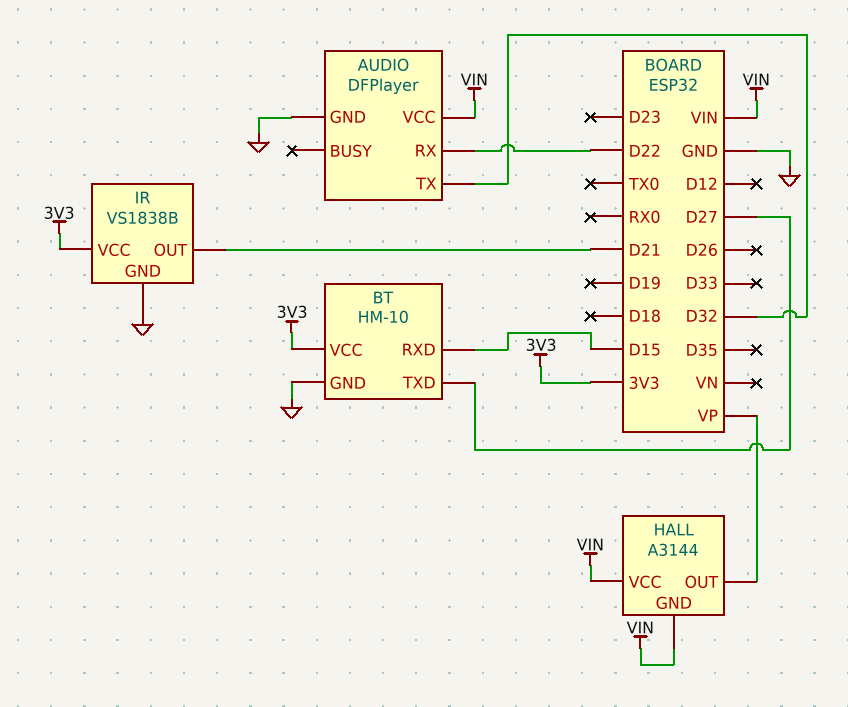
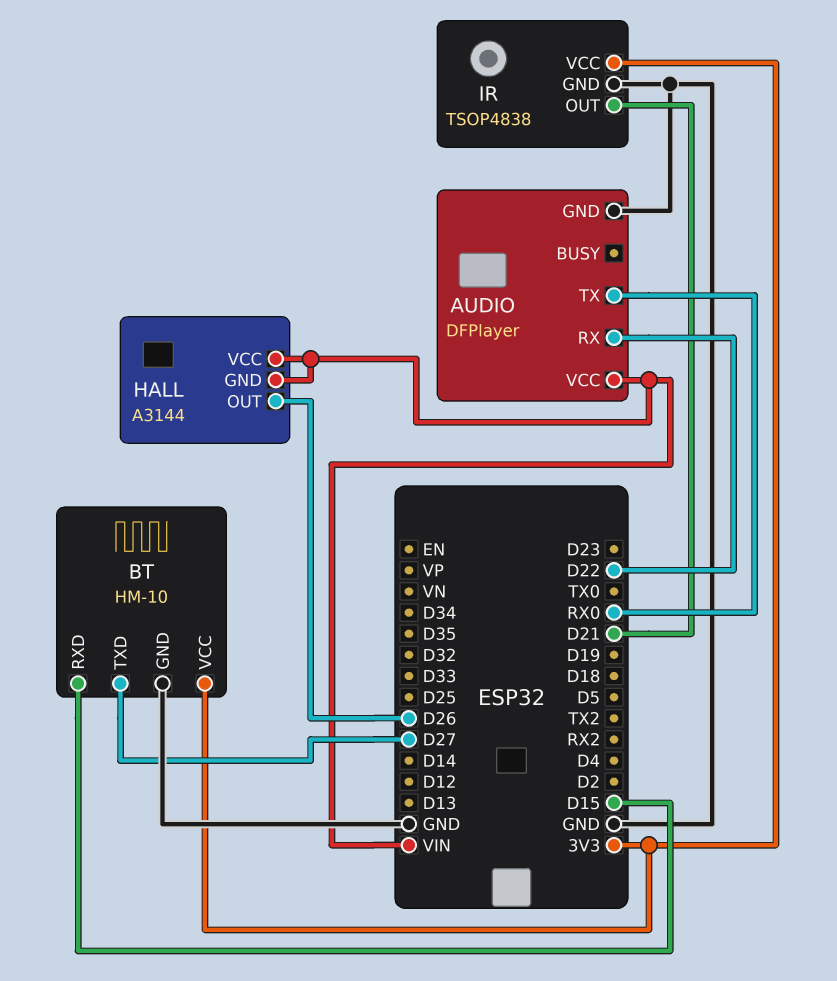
AUDIO pin TX: D32 -> RX0
HALL pin OUT: VP -> D26
IR: VS1838B -> TSOP4838

